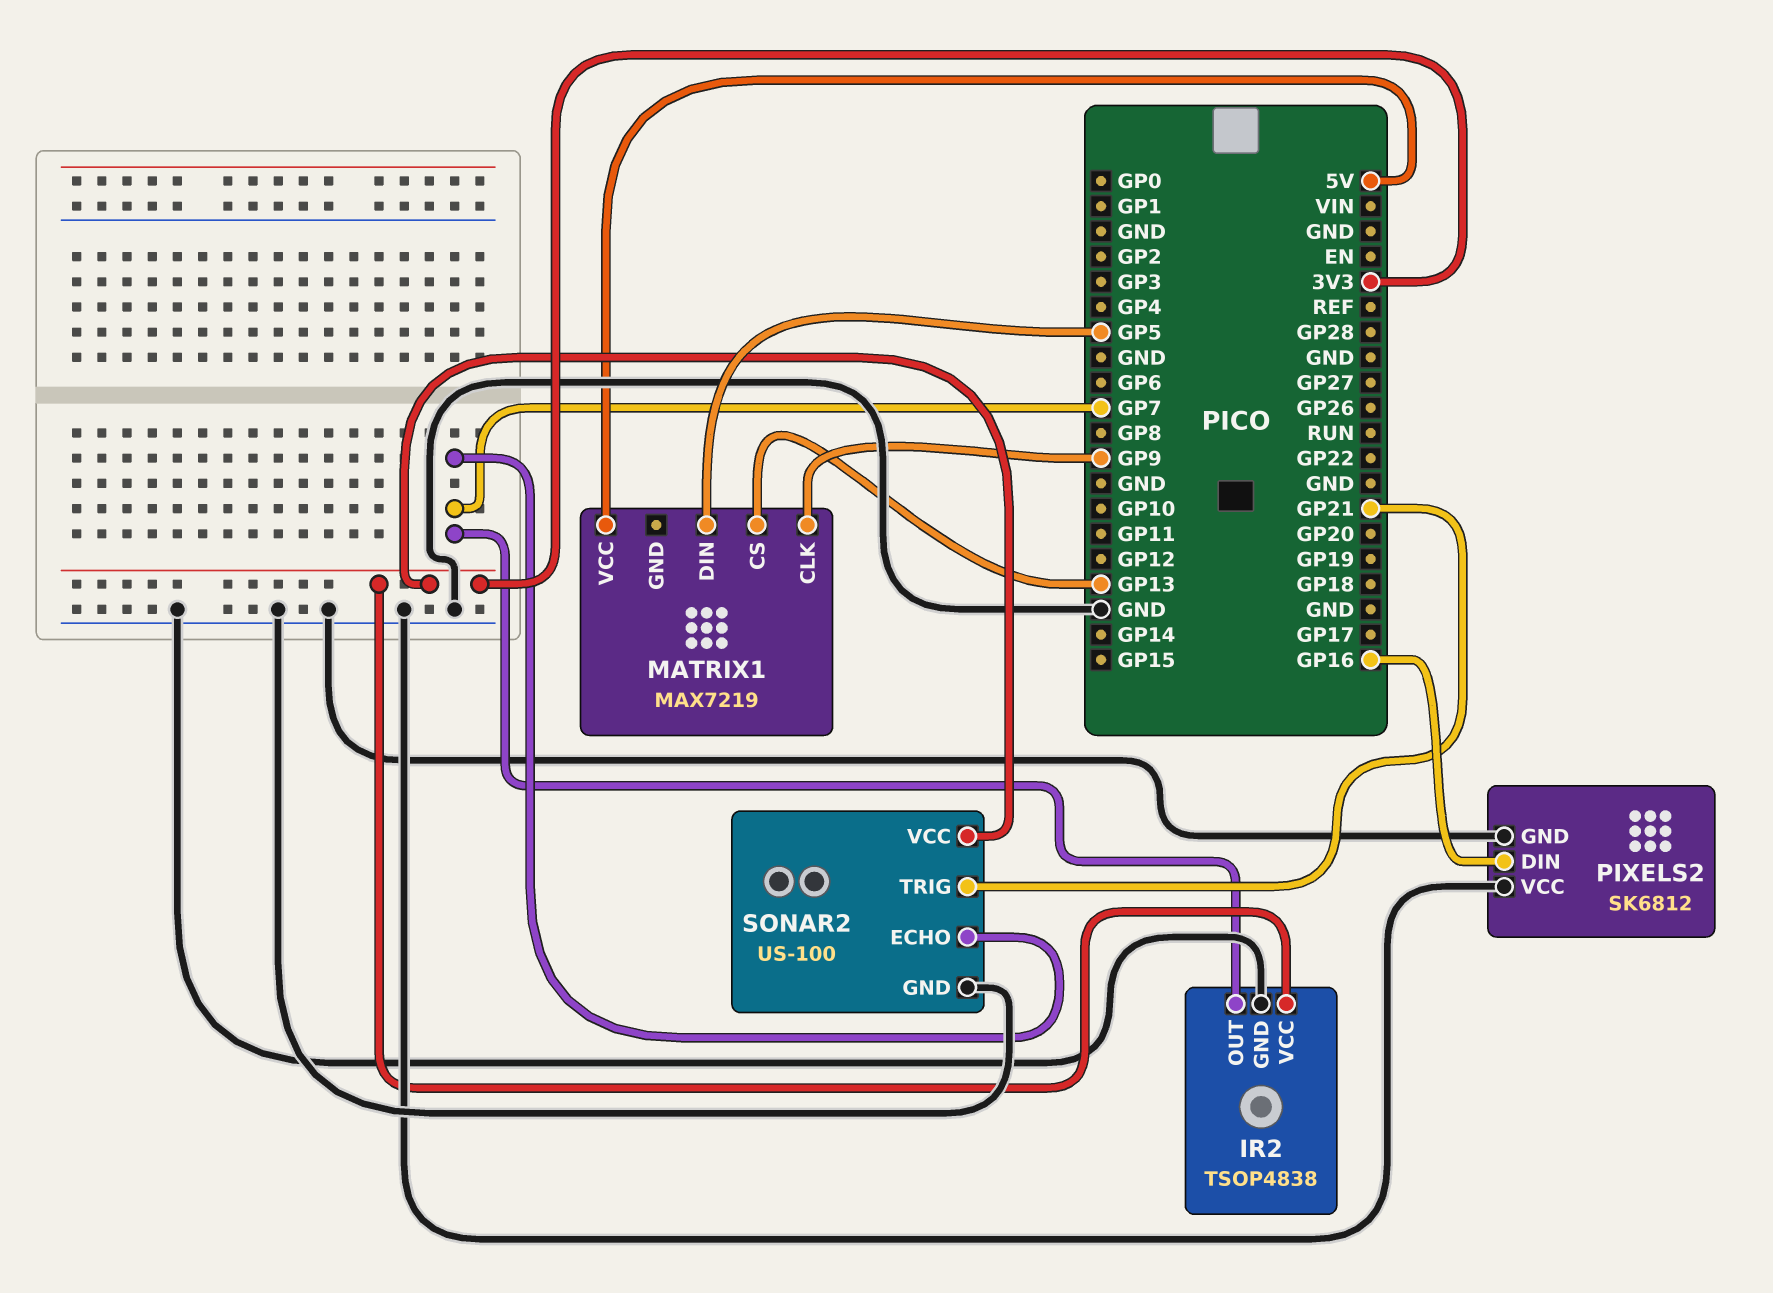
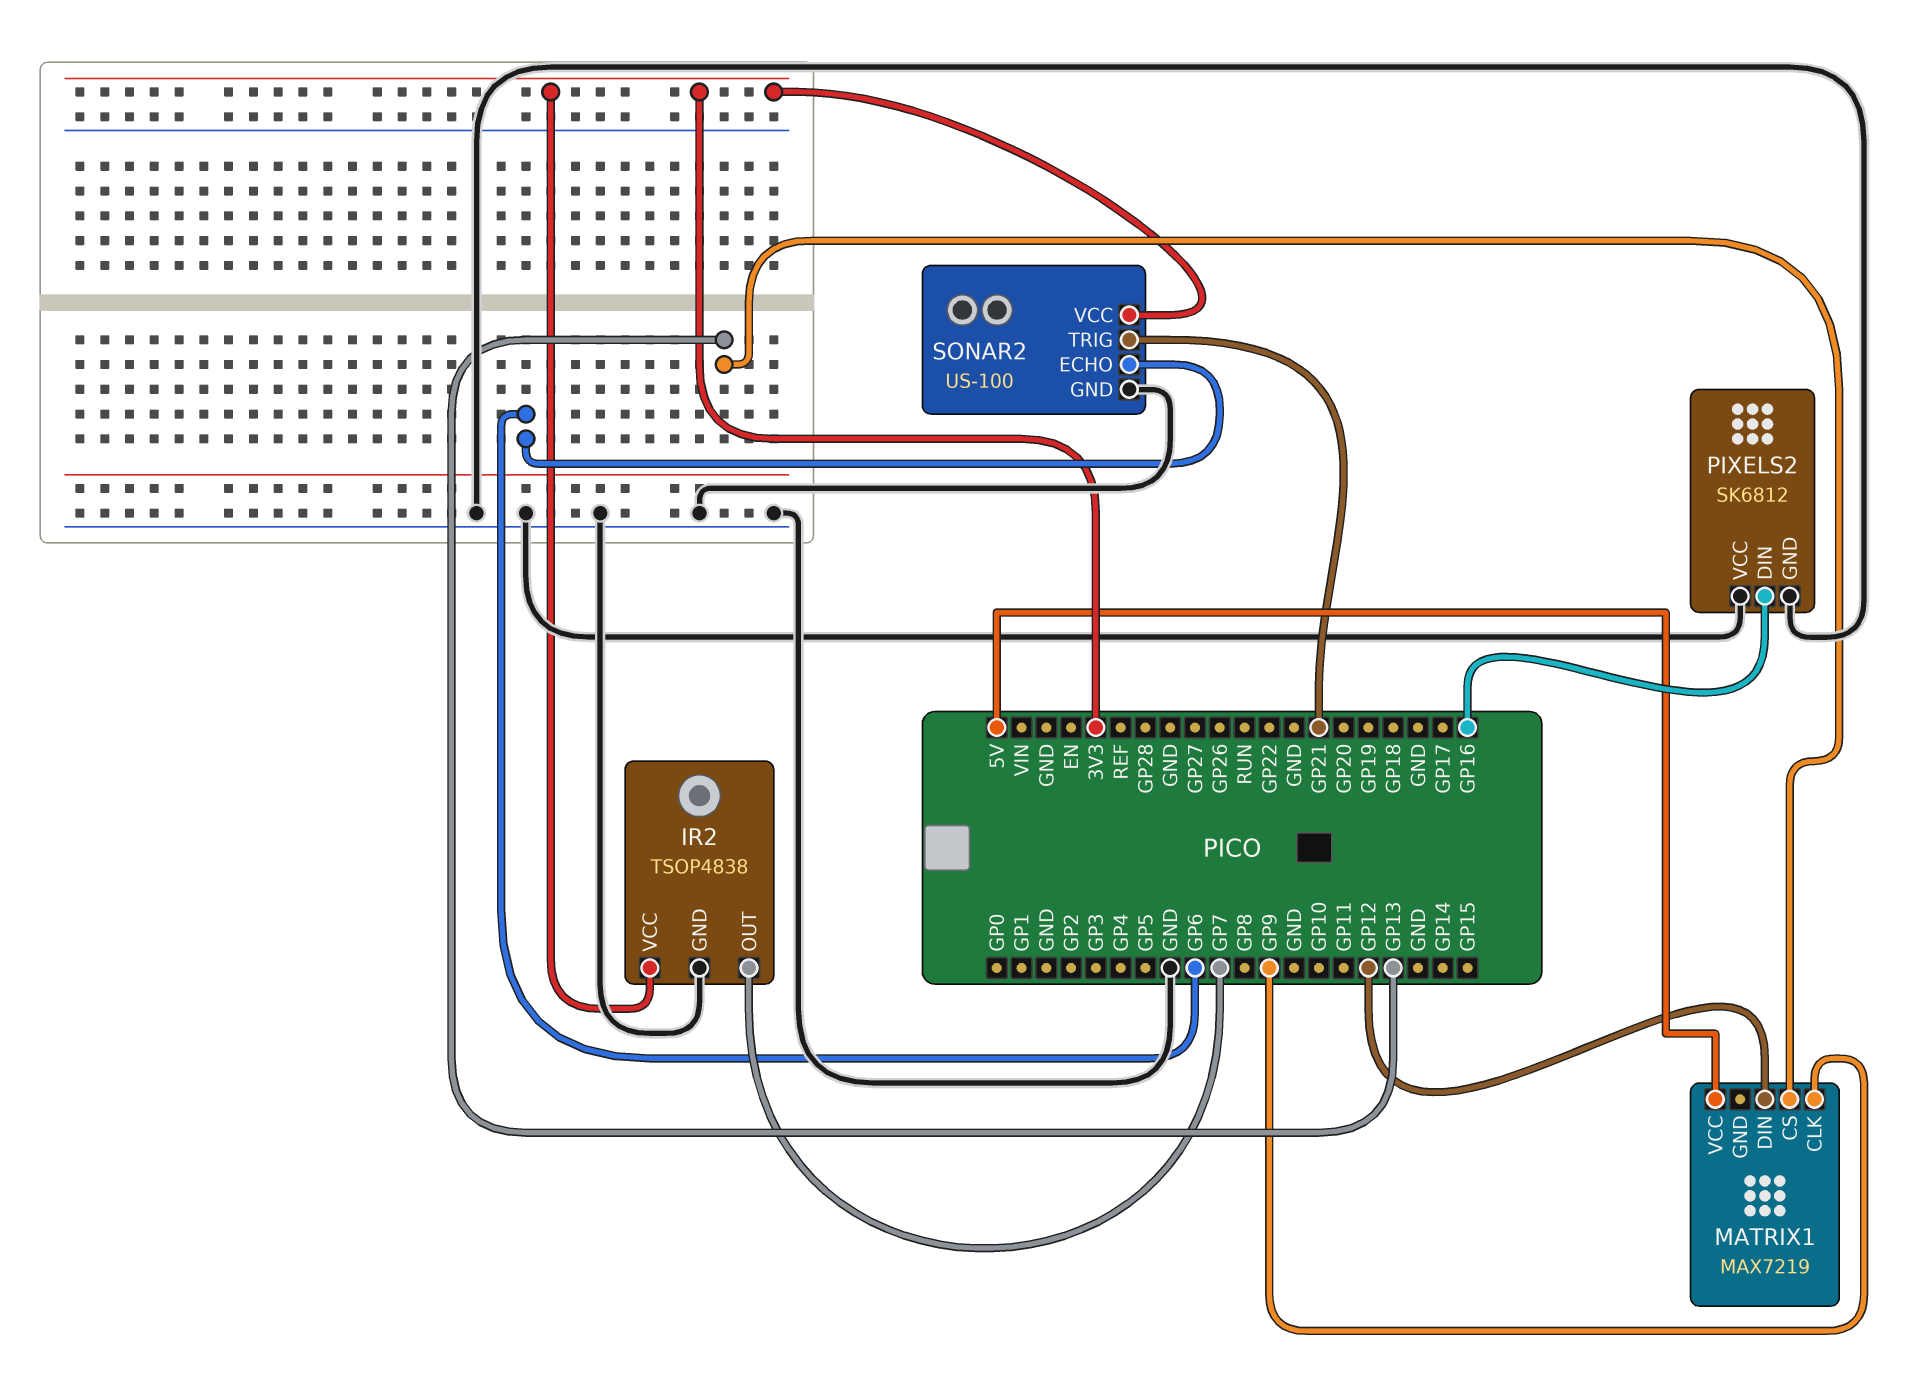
MATRIX1 pin DIN: GP5 -> GP12
SONAR2 pin ECHO: GP7 -> GP6

